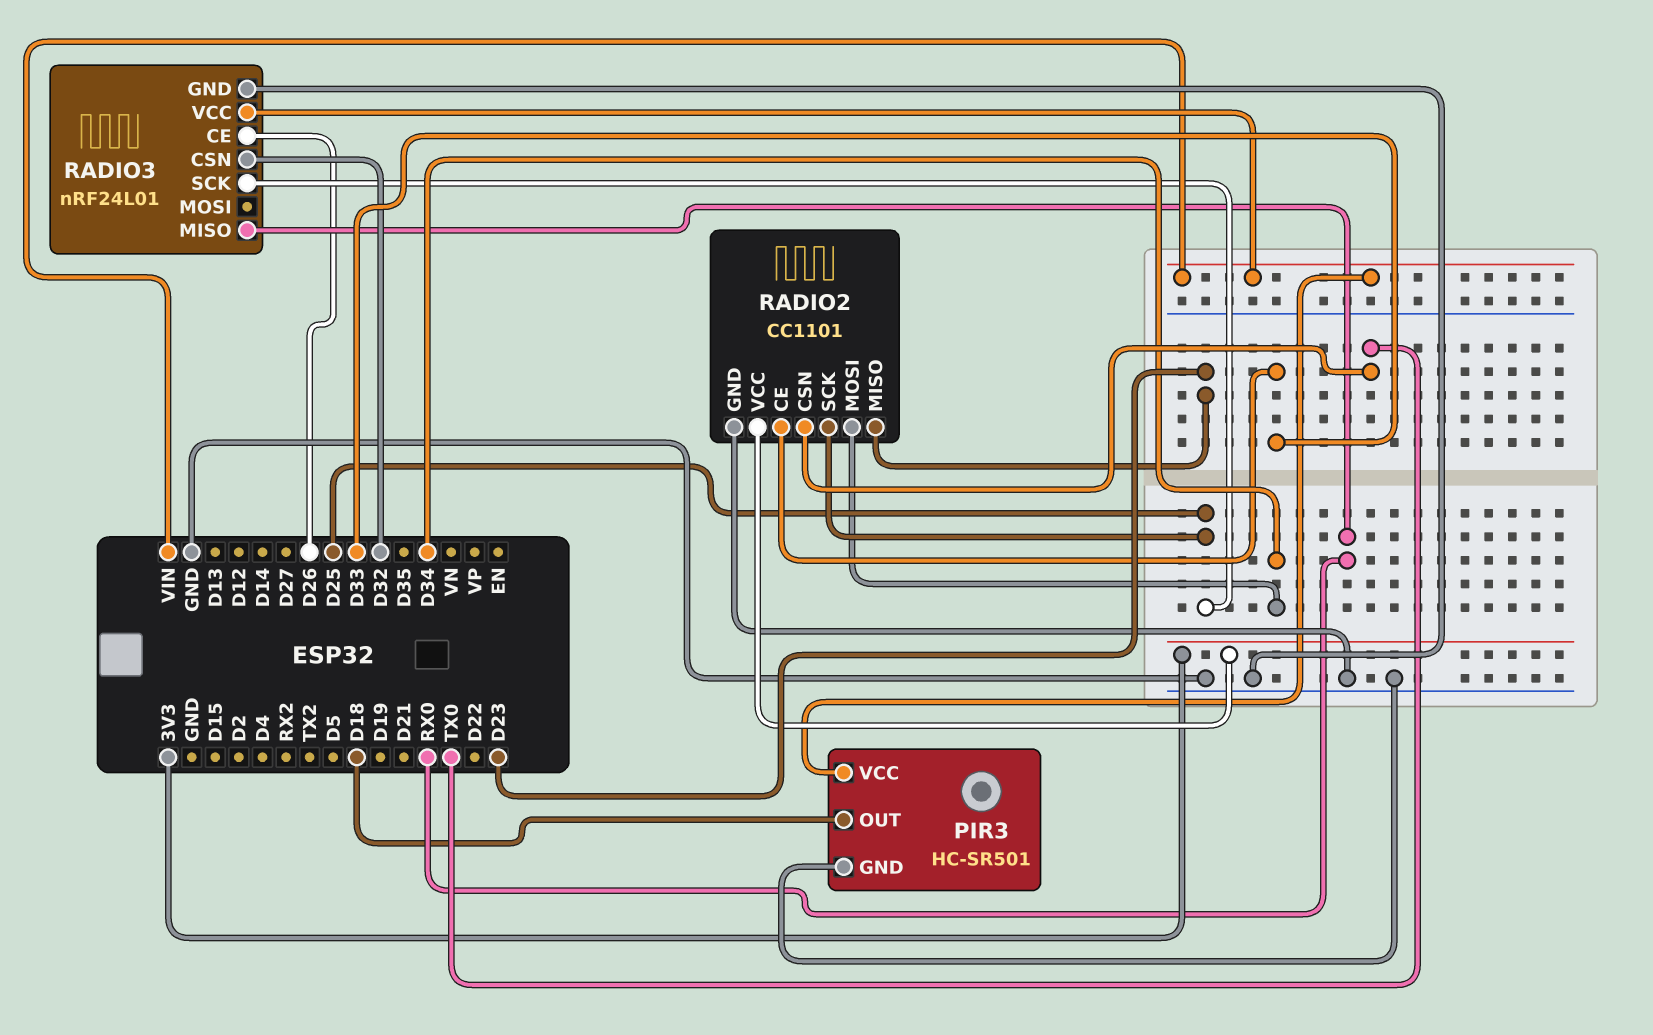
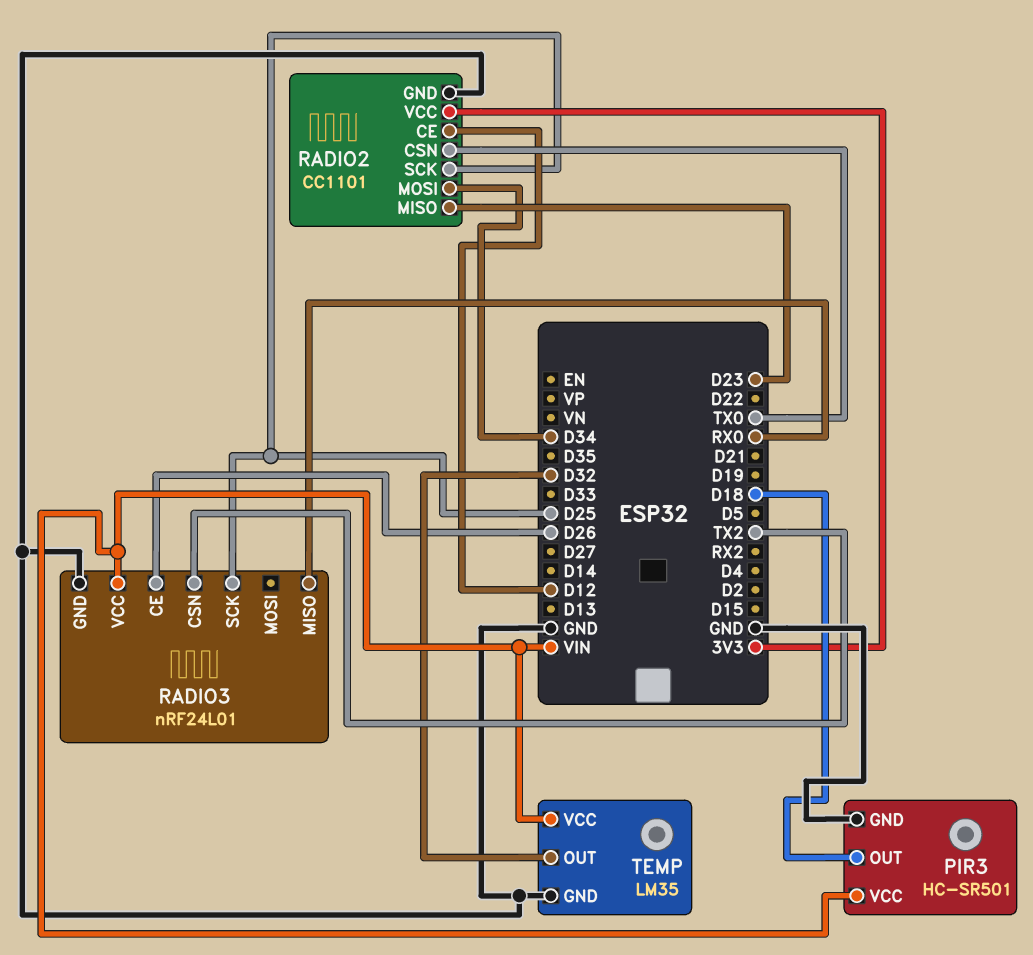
RADIO2 pin CE: D33 -> D12
RADIO3 pin CSN: D32 -> TX2
TEMP: none -> LM35
TEMP pin GND: none -> GND
TEMP pin OUT: none -> D32
TEMP pin VCC: none -> VIN

